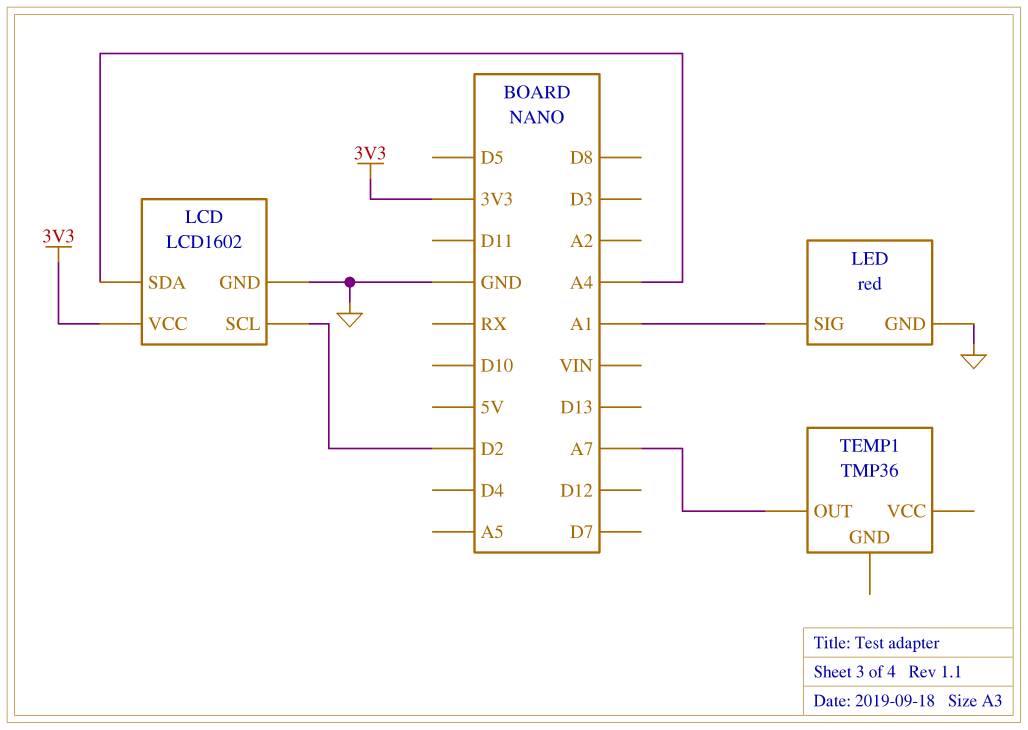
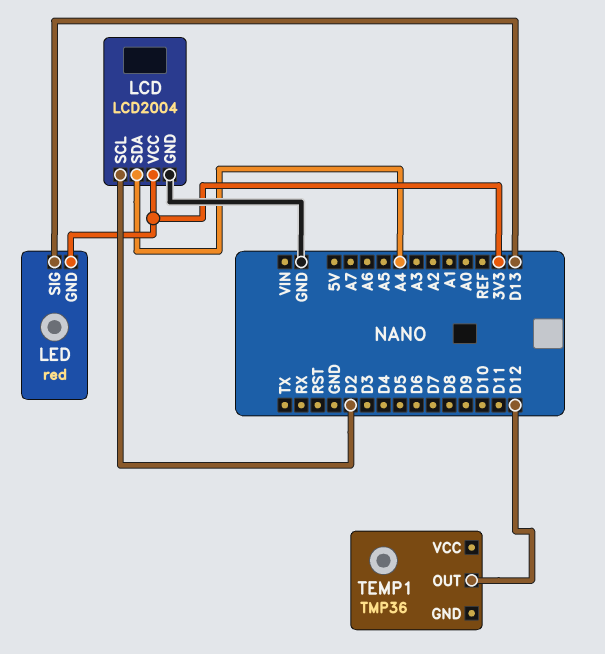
LCD: LCD1602 -> LCD2004
LED pin GND: GND -> 3V3
LED pin SIG: A1 -> D13
TEMP1 pin OUT: A7 -> D12

